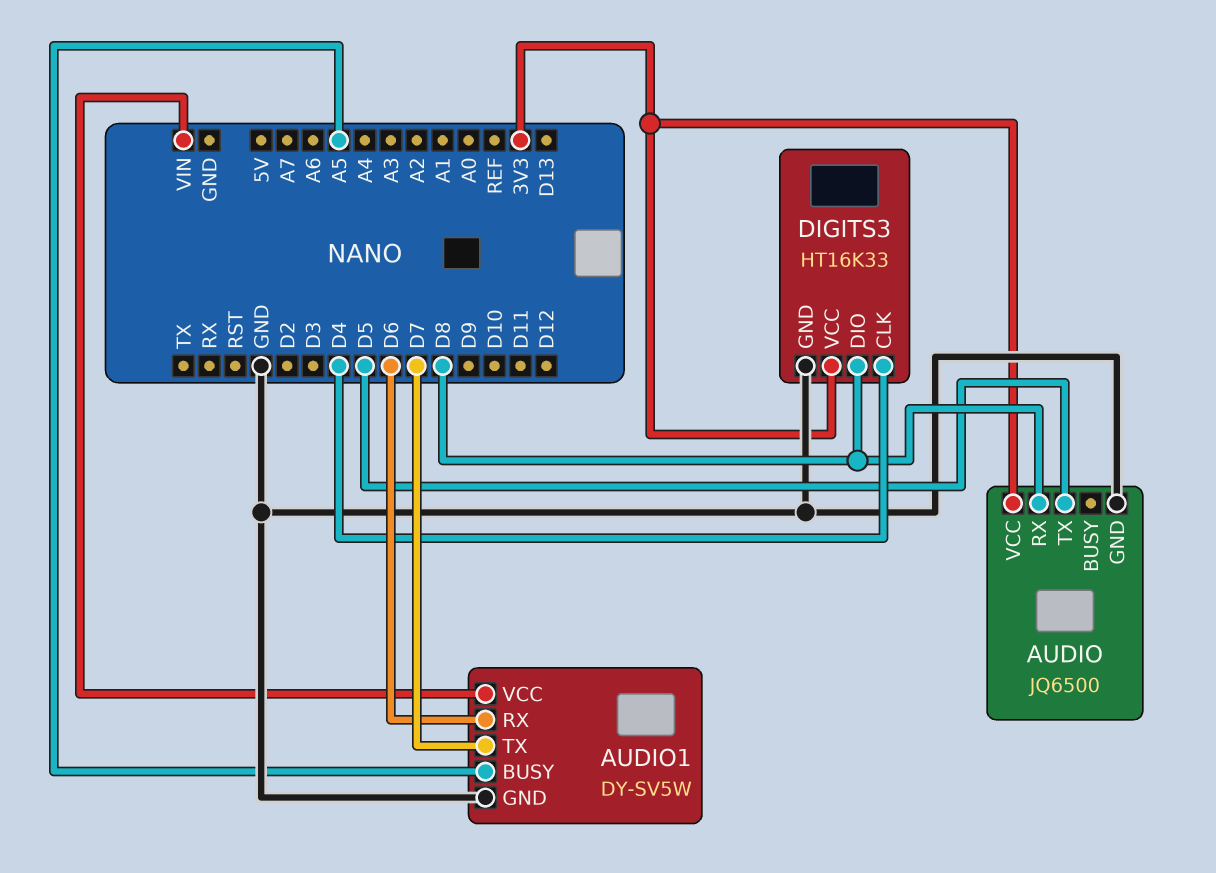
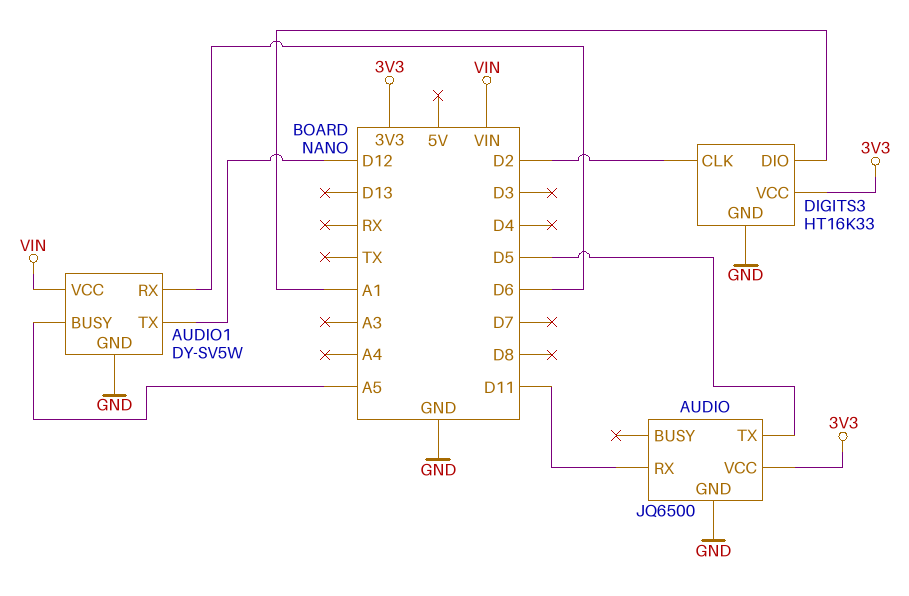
AUDIO pin RX: D8 -> D11
AUDIO1 pin TX: D7 -> D12
DIGITS3 pin CLK: D4 -> D2
DIGITS3 pin DIO: D8 -> A1

